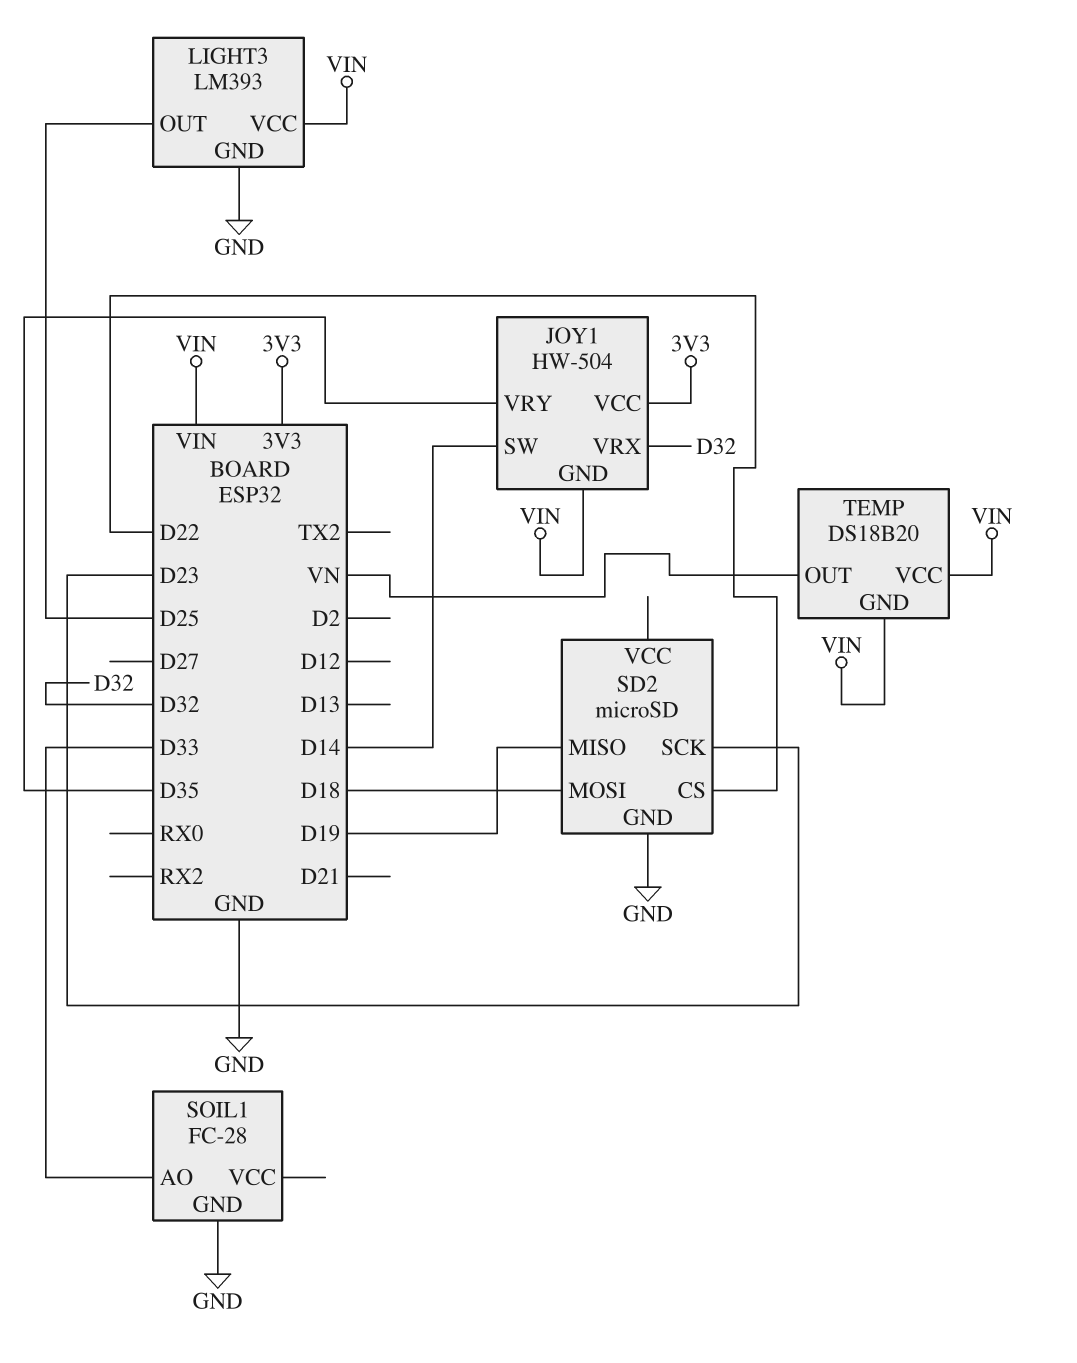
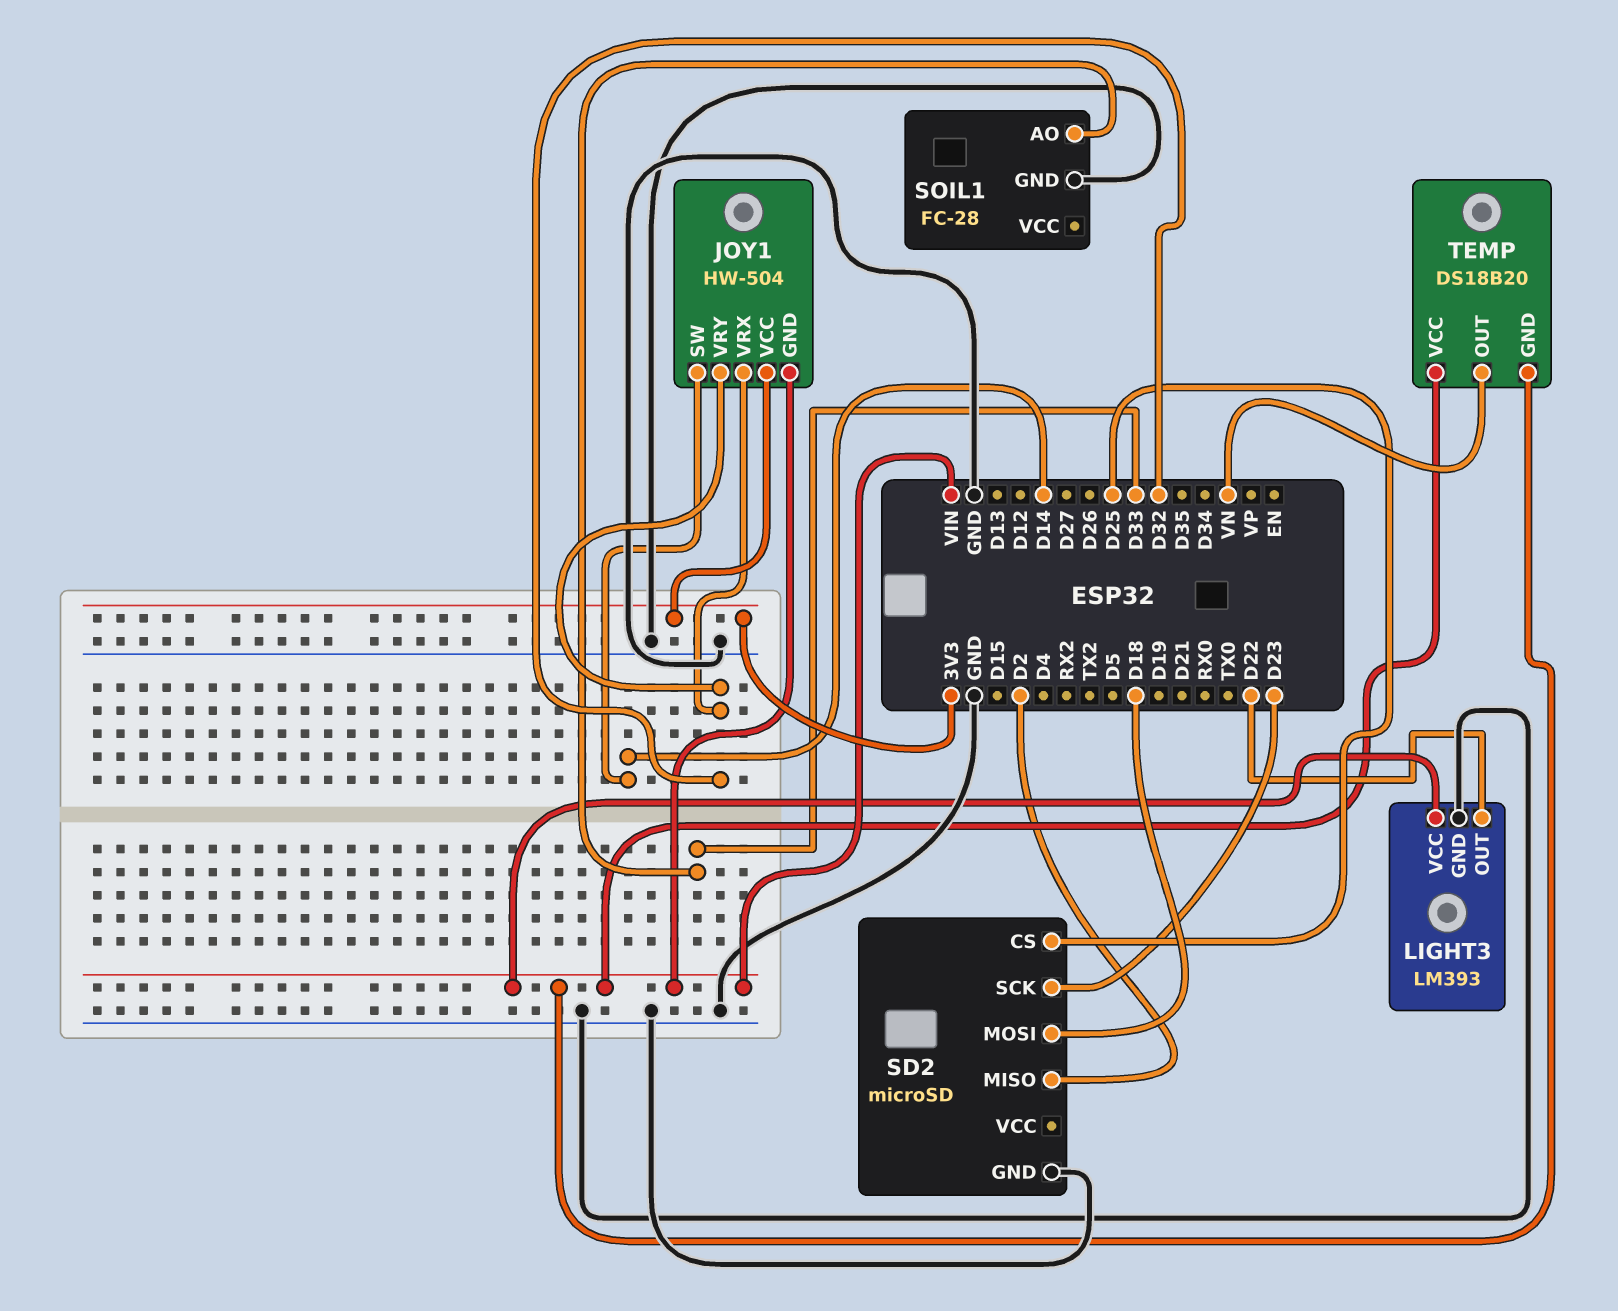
JOY1 pin VRY: D35 -> D32
LIGHT3 pin OUT: D25 -> D22
SD2 pin CS: D22 -> D25
SD2 pin MISO: D19 -> D2

